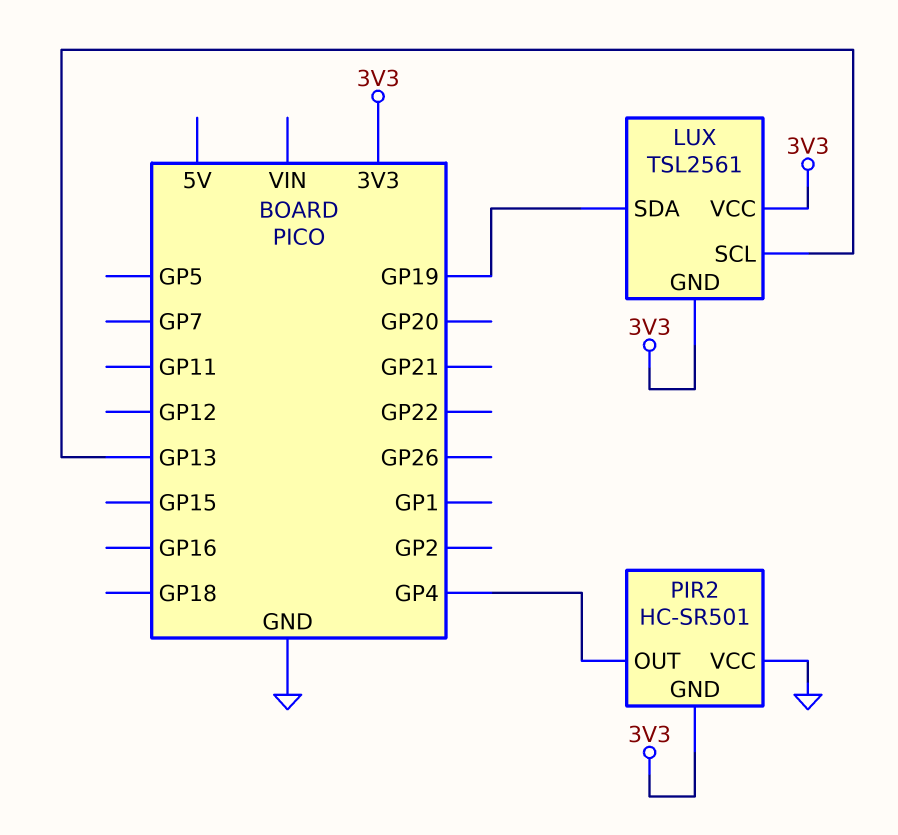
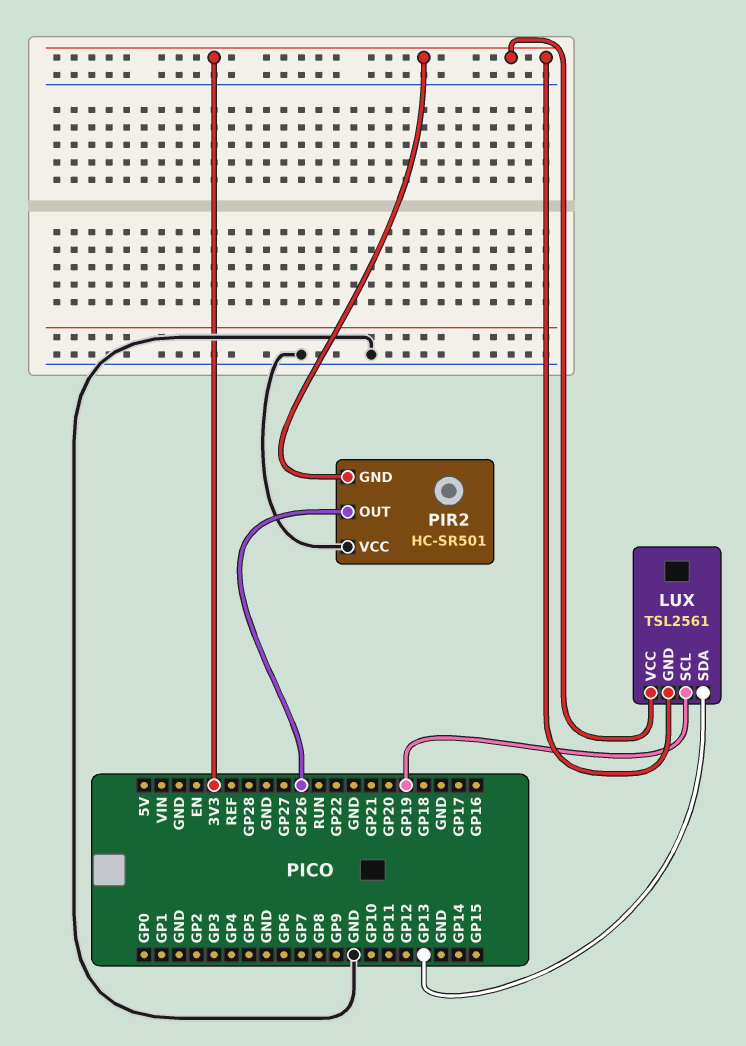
LUX pin SCL: GP13 -> GP19
LUX pin SDA: GP19 -> GP13
PIR2 pin OUT: GP4 -> GP26

